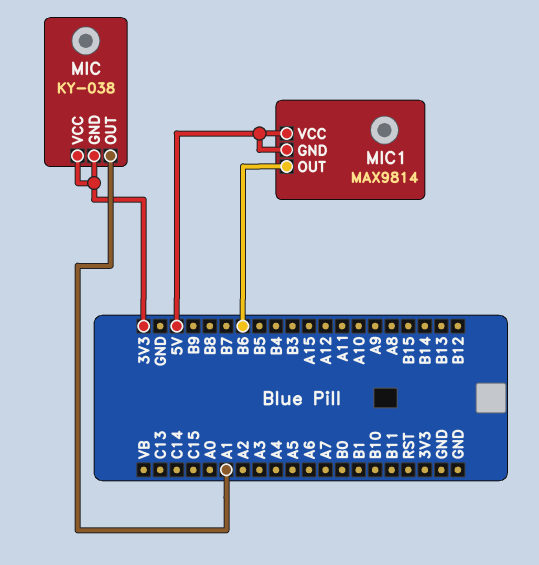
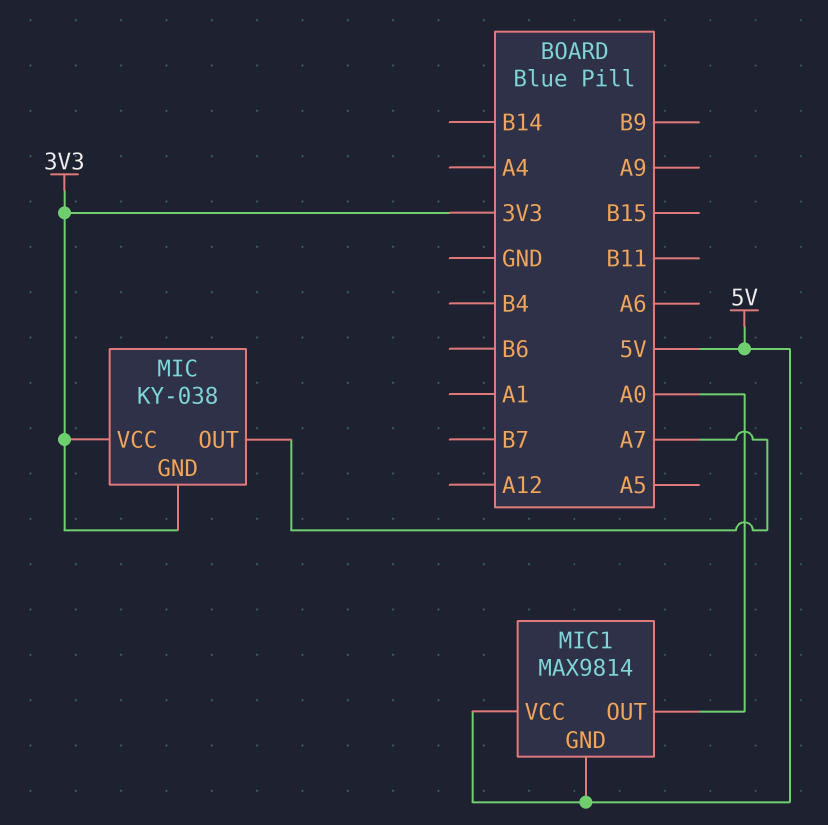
MIC pin OUT: A1 -> A7
MIC1 pin OUT: B6 -> A0

